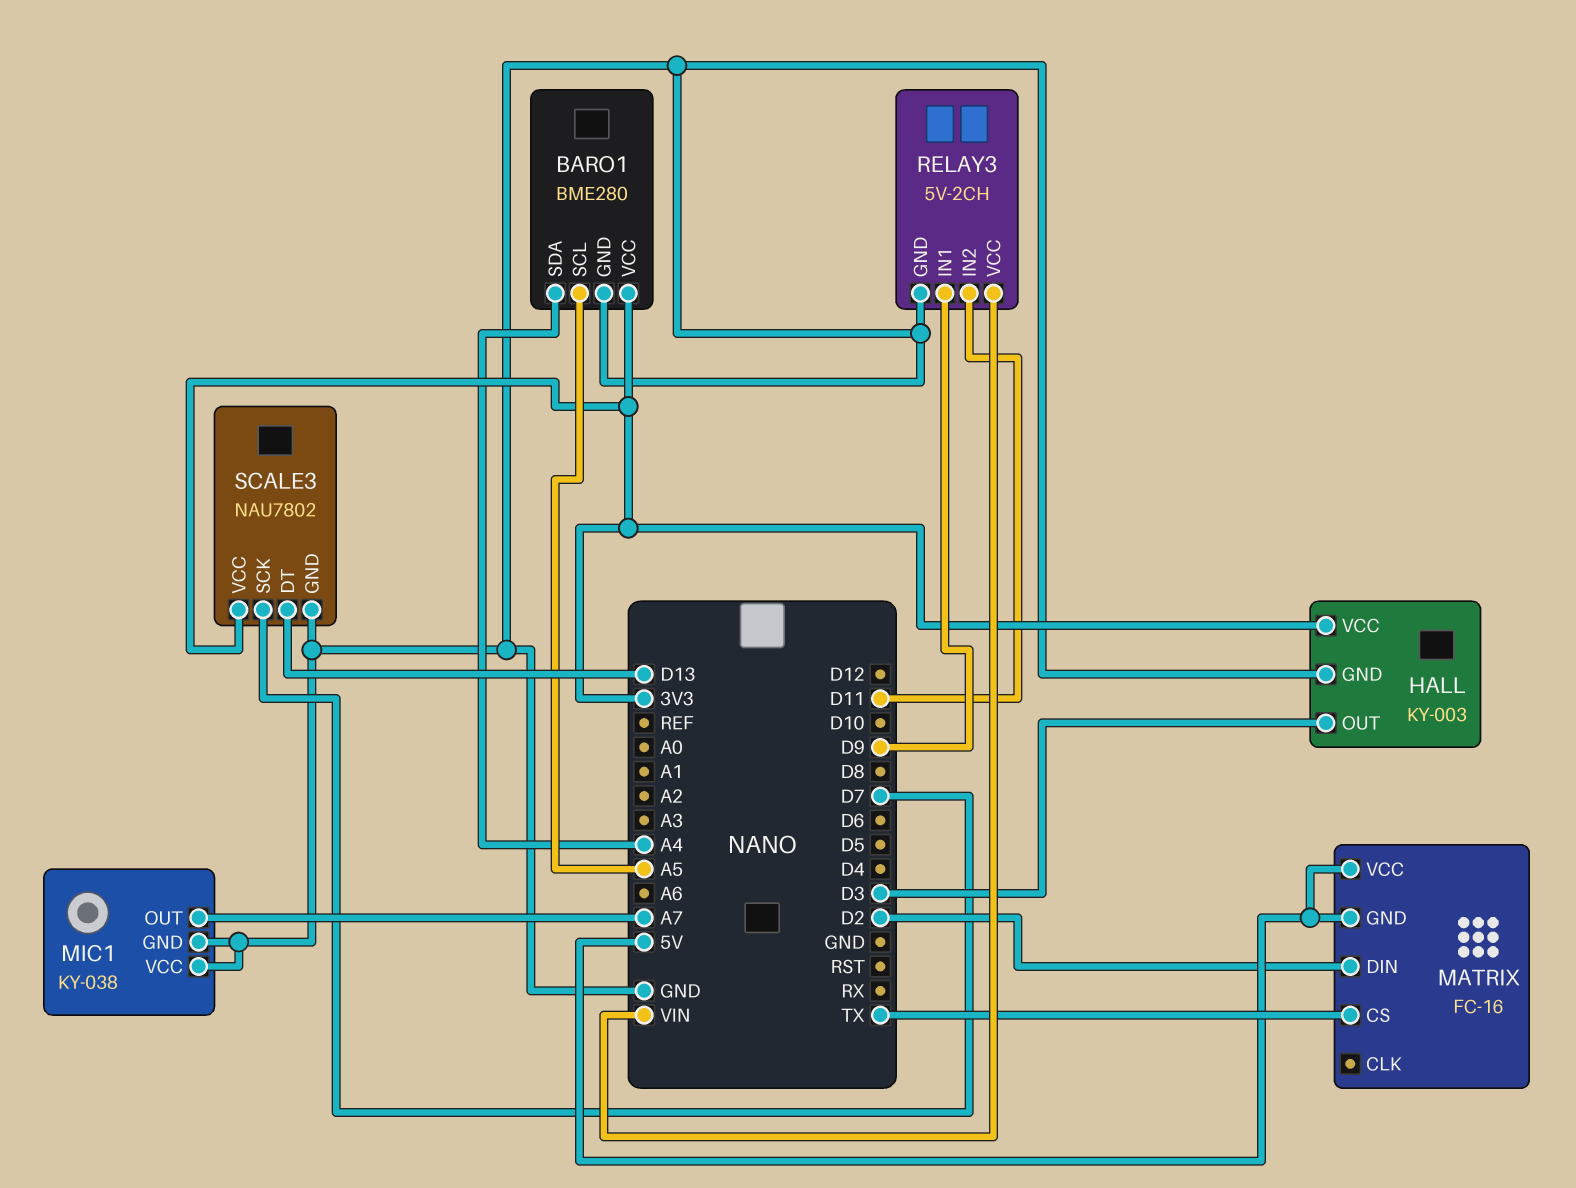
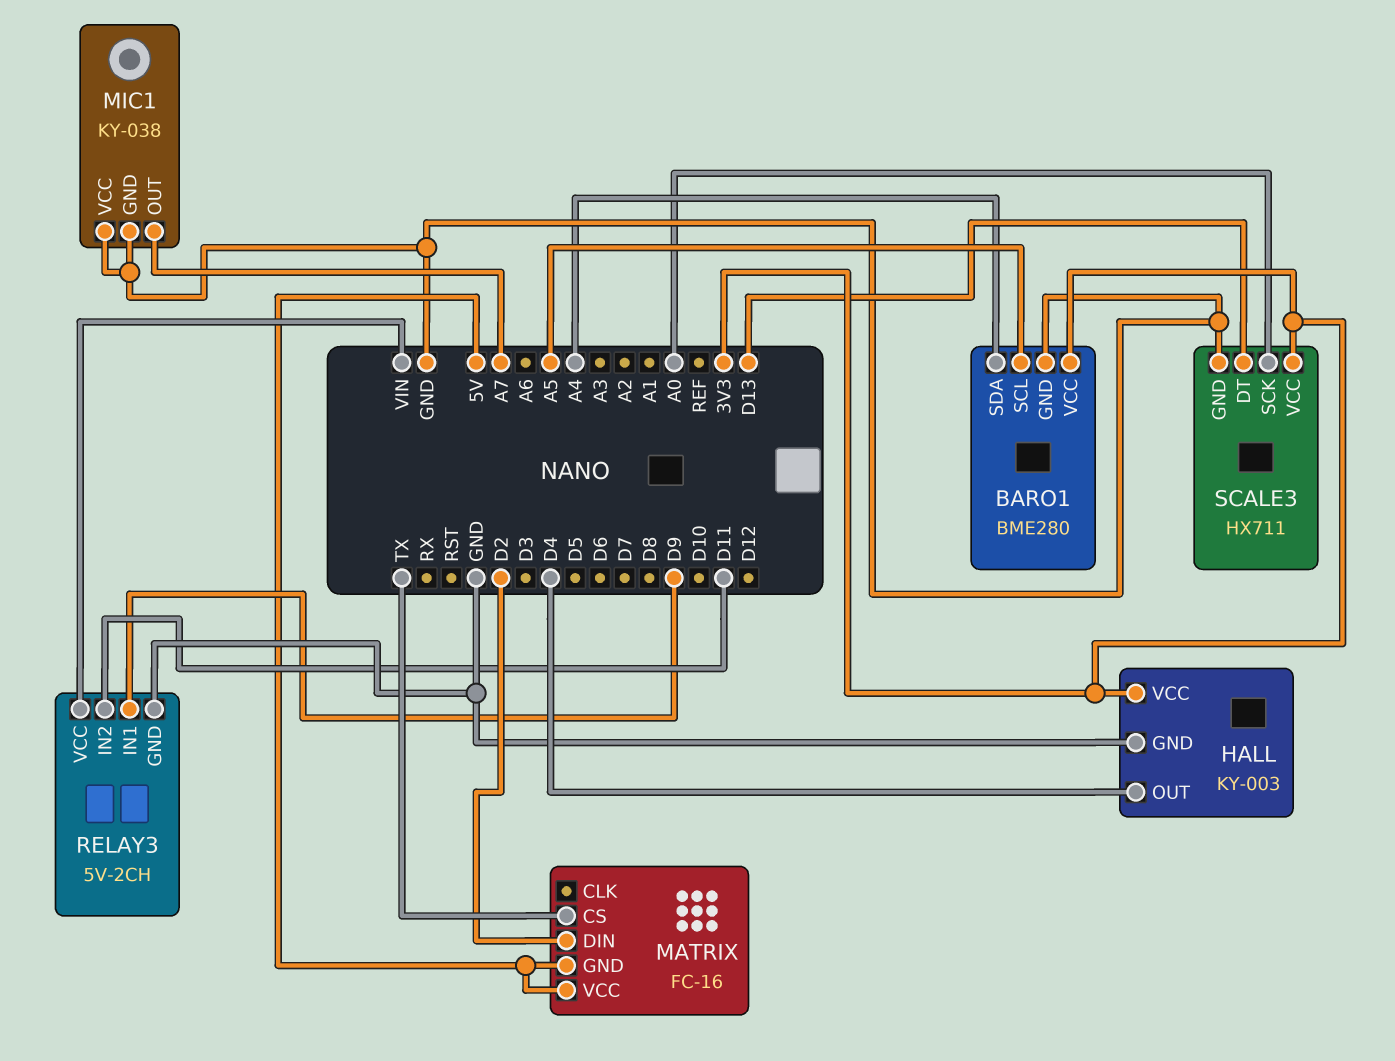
HALL pin OUT: D3 -> D4
SCALE3: NAU7802 -> HX711
SCALE3 pin SCK: D7 -> A0

